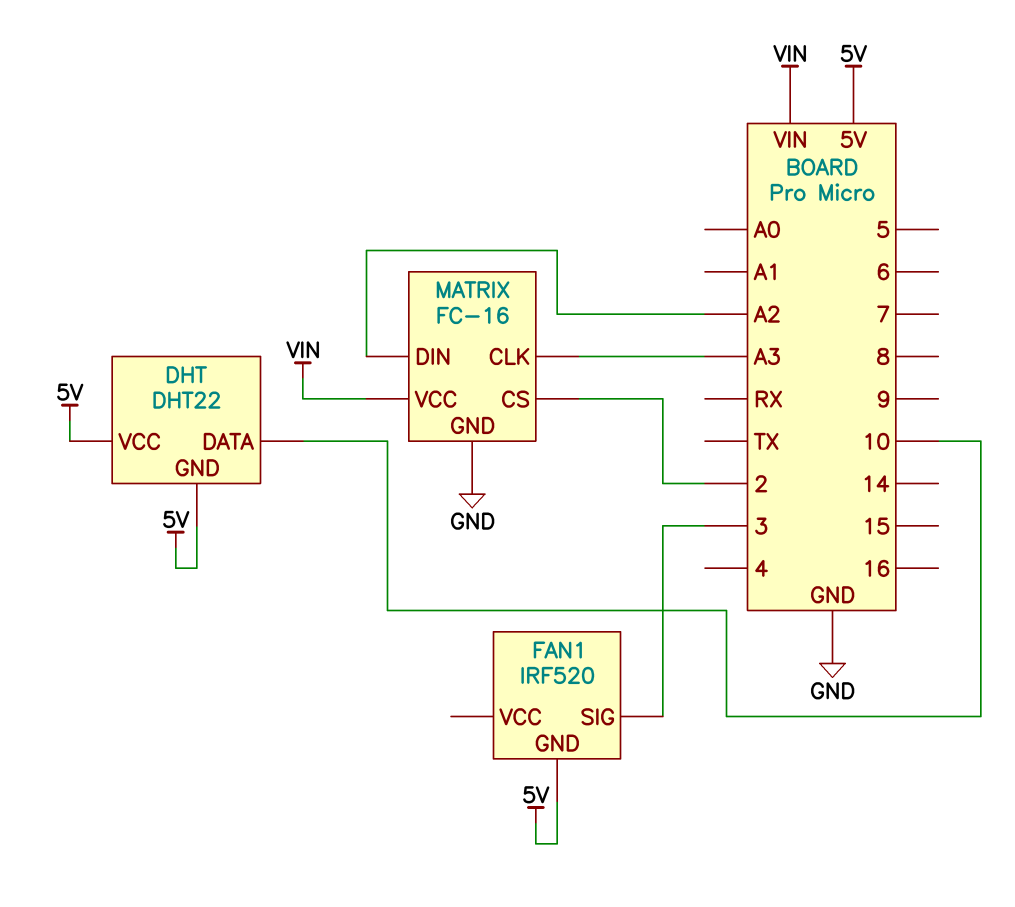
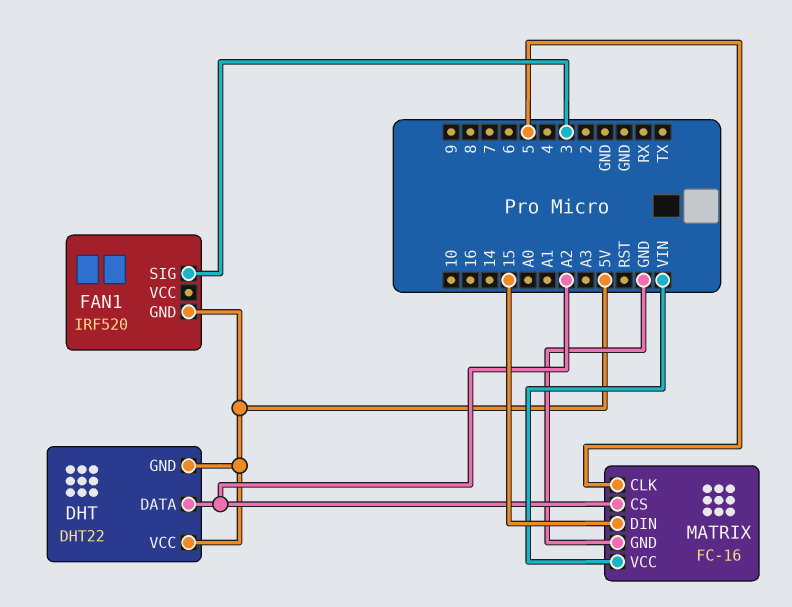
DHT pin DATA: 10 -> A2
MATRIX pin CLK: A3 -> 5
MATRIX pin CS: 2 -> A2
MATRIX pin DIN: A2 -> 15

